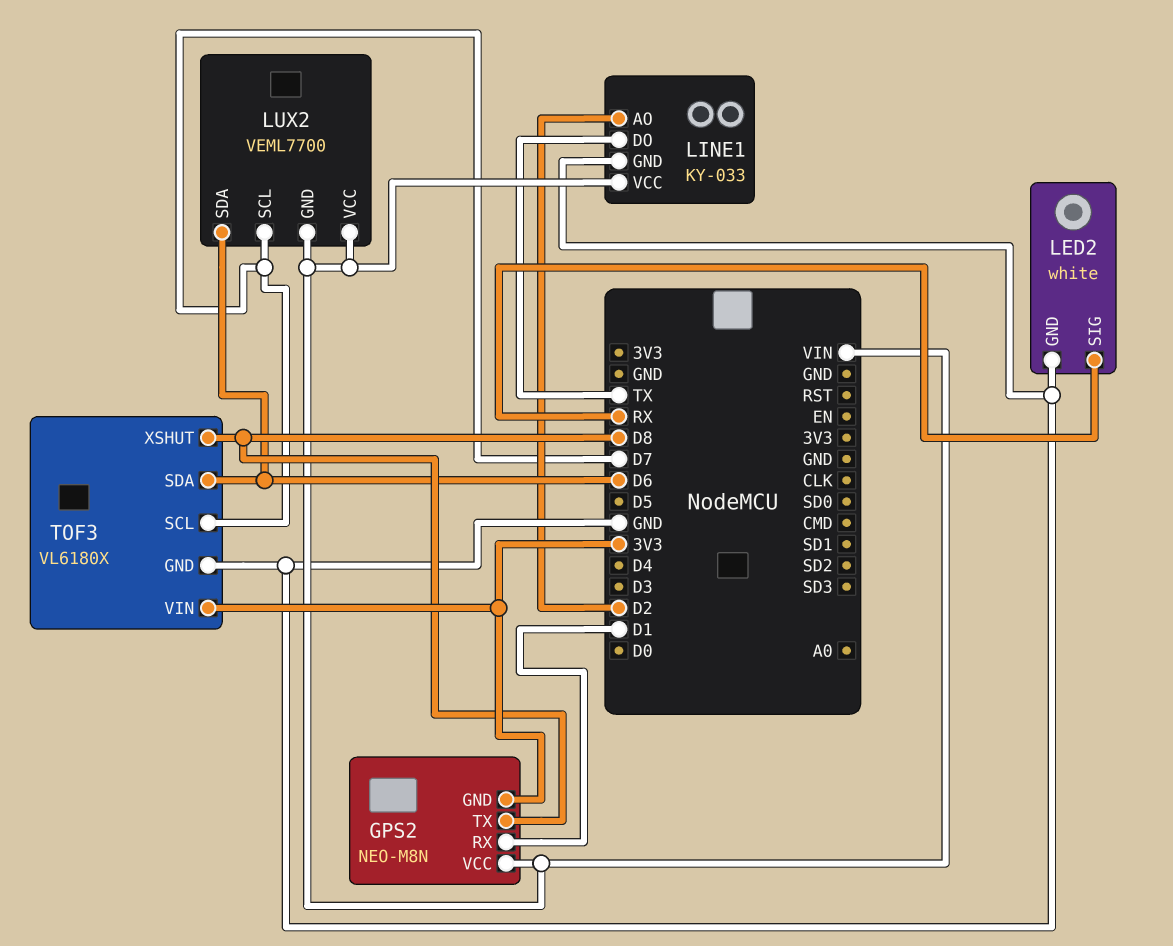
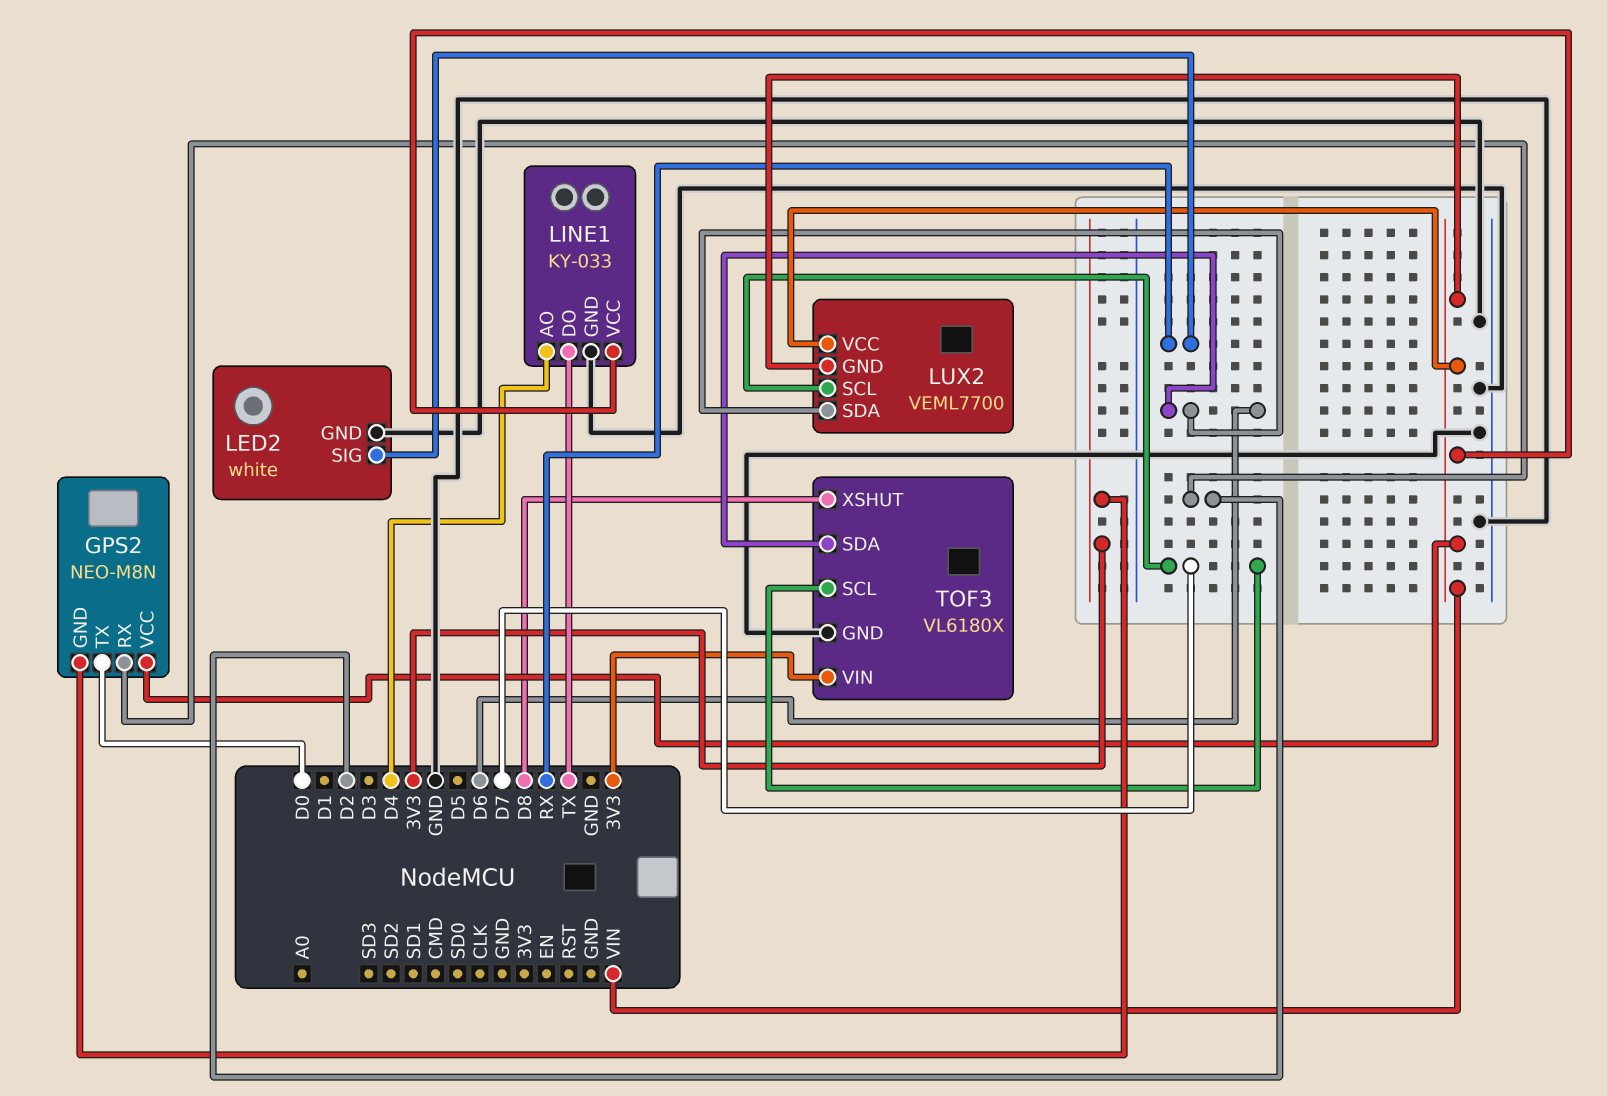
GPS2 pin RX: D1 -> D2
GPS2 pin TX: D8 -> D0
LINE1 pin AO: D2 -> D4

